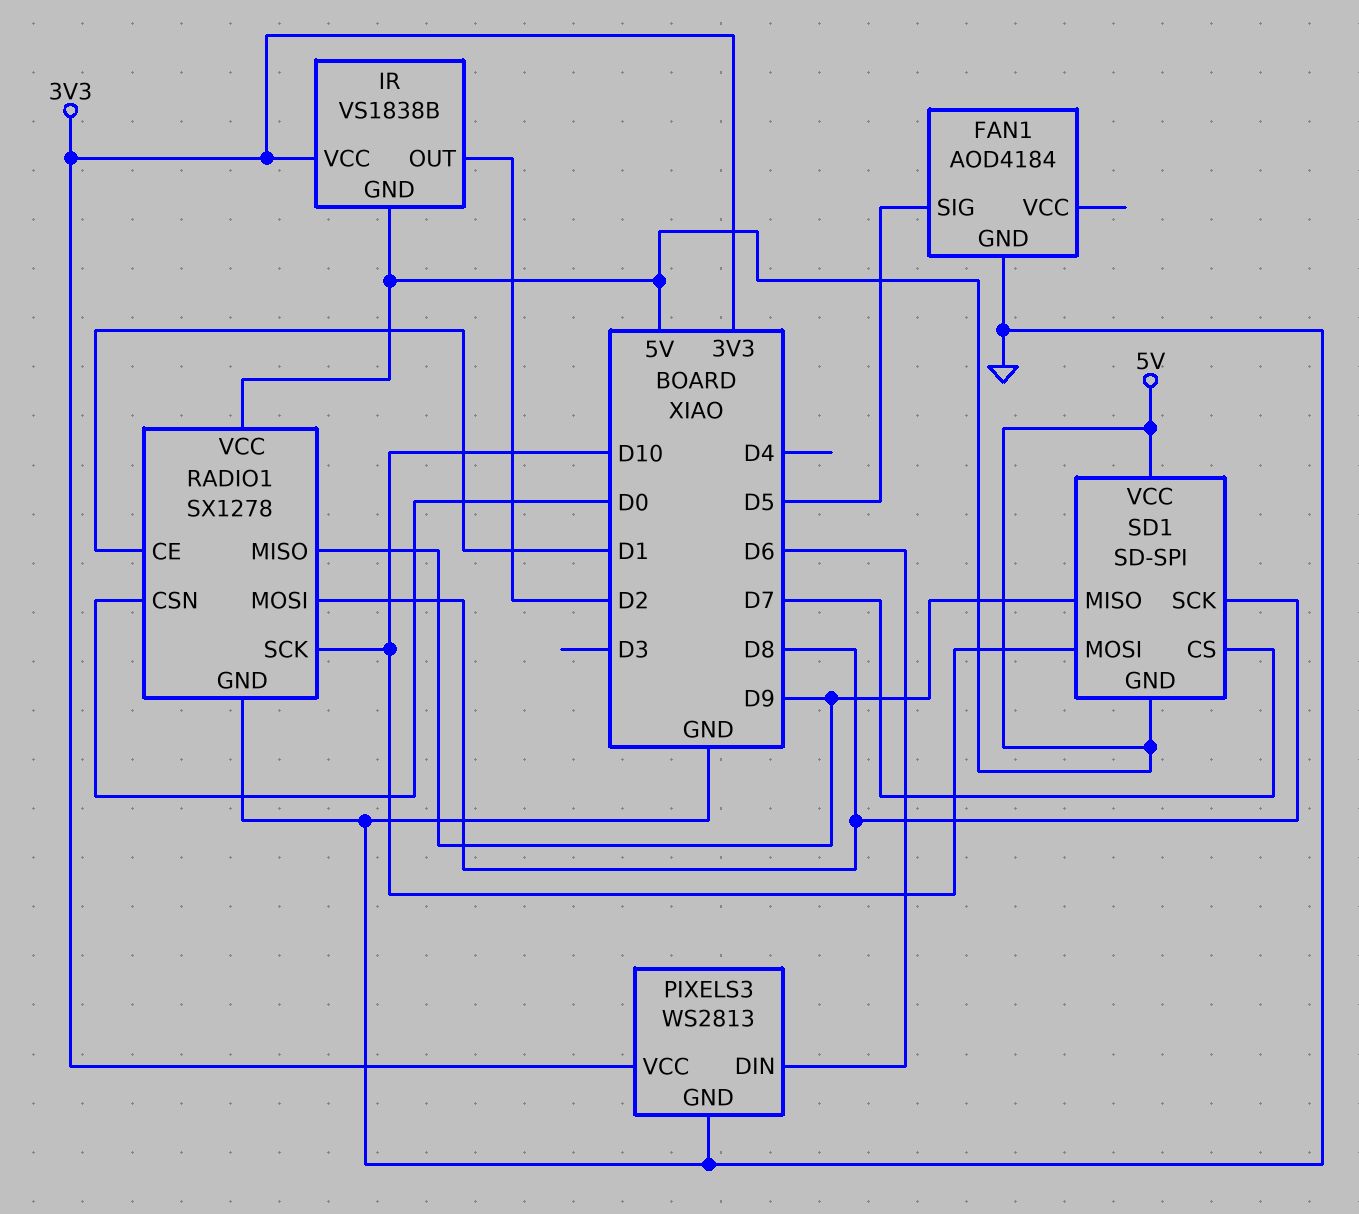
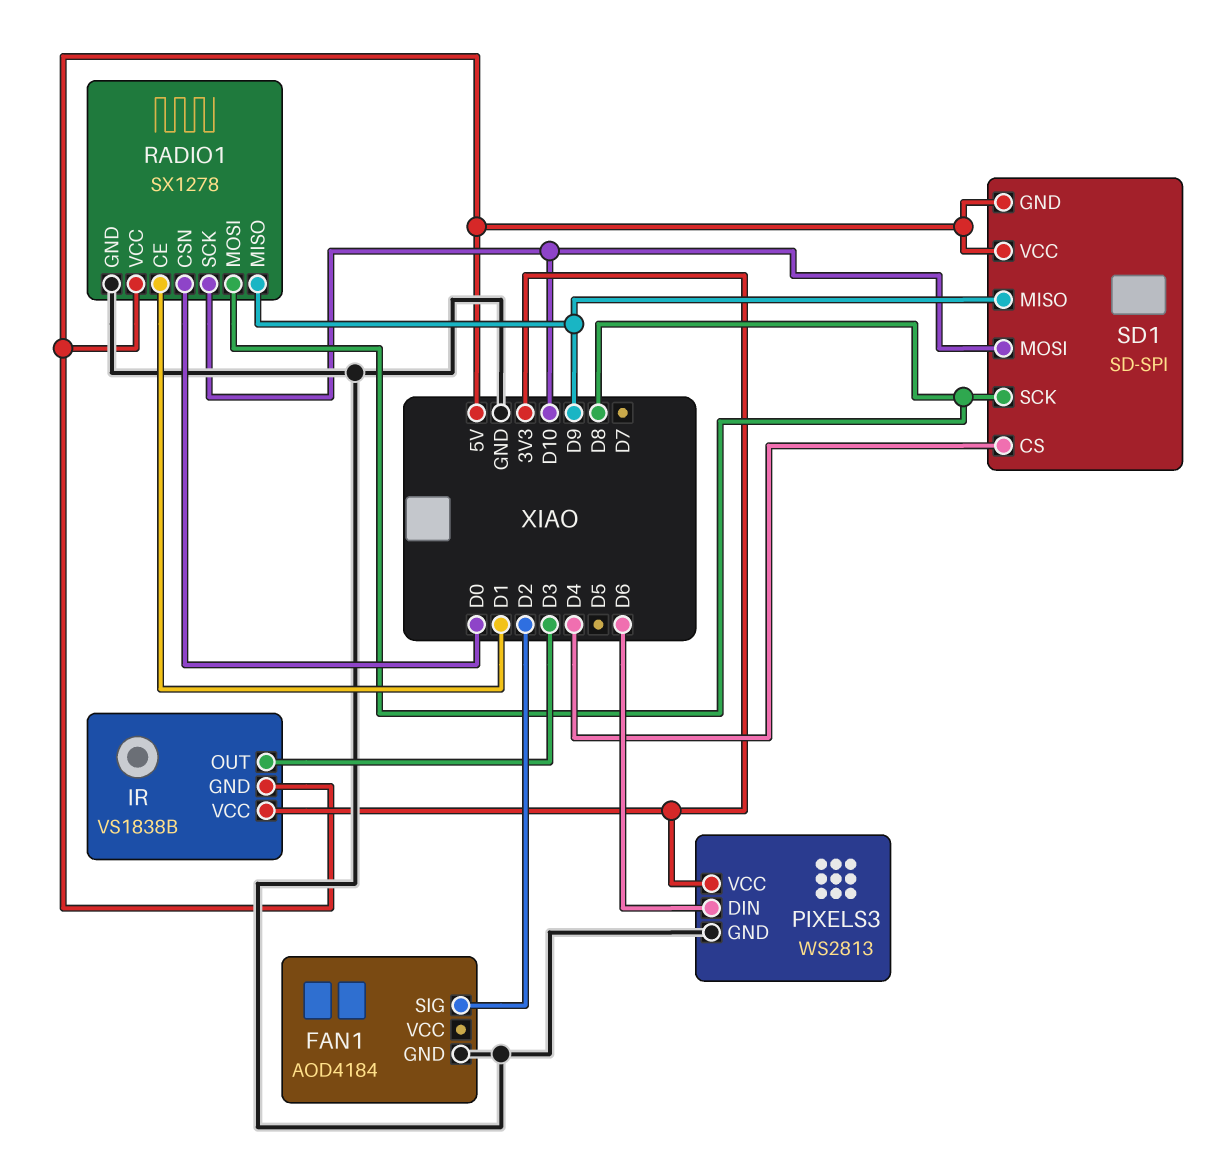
FAN1 pin SIG: D5 -> D2
IR pin OUT: D2 -> D3
SD1 pin CS: D7 -> D4

